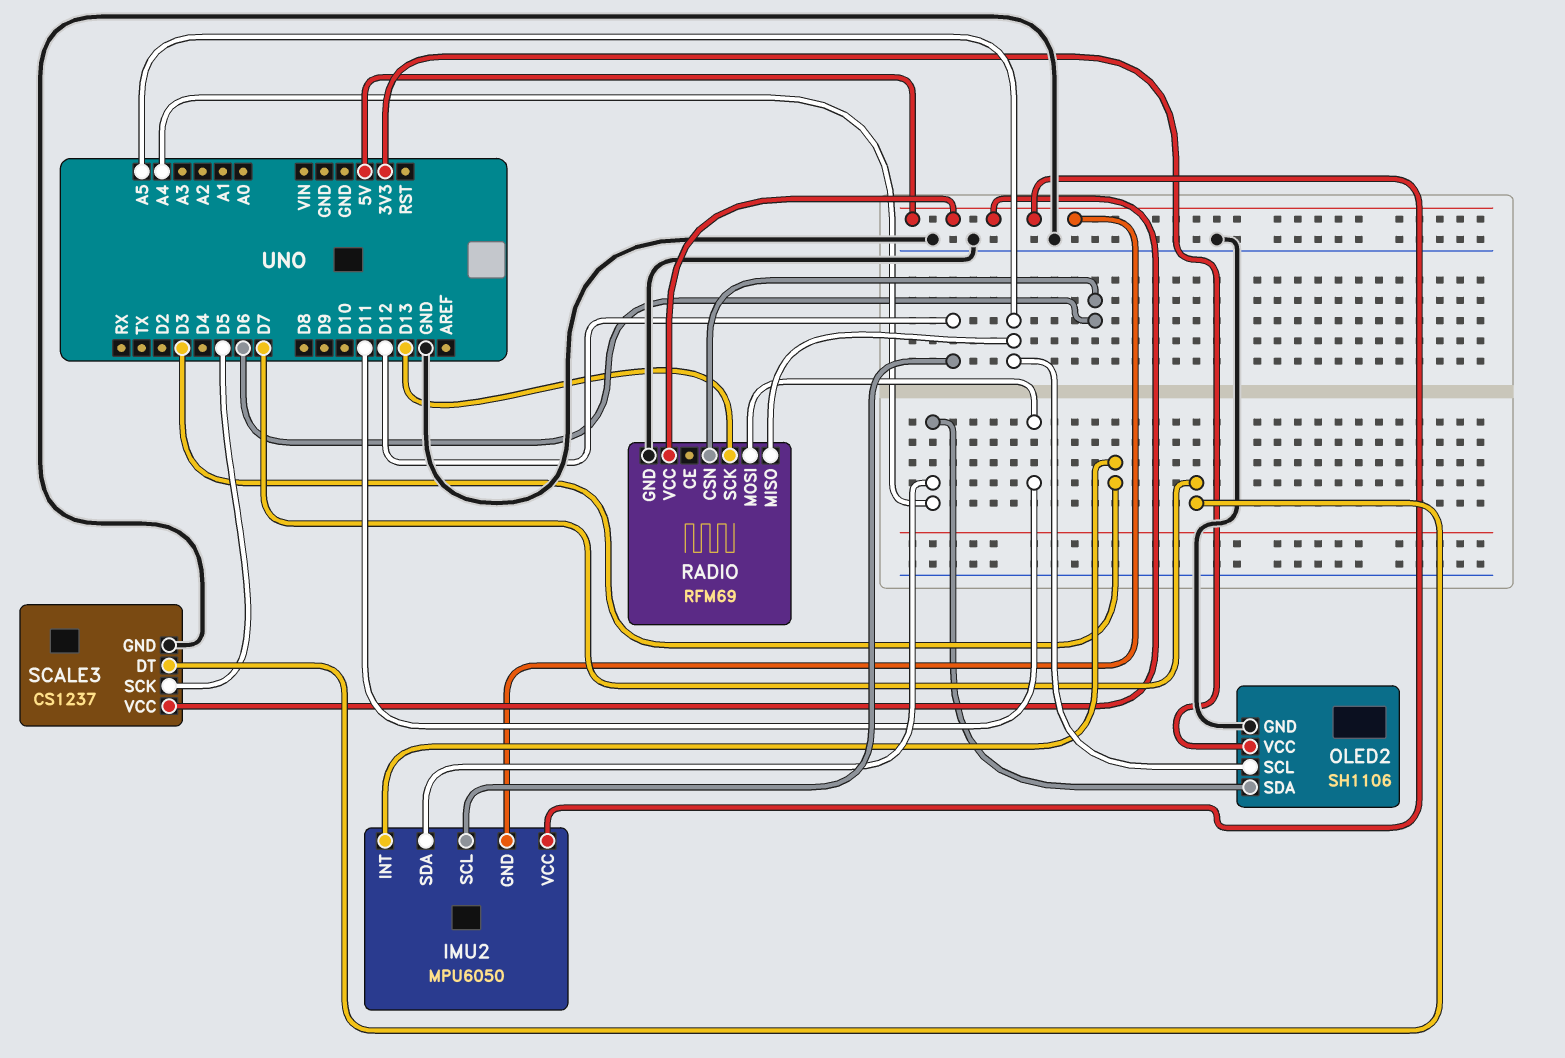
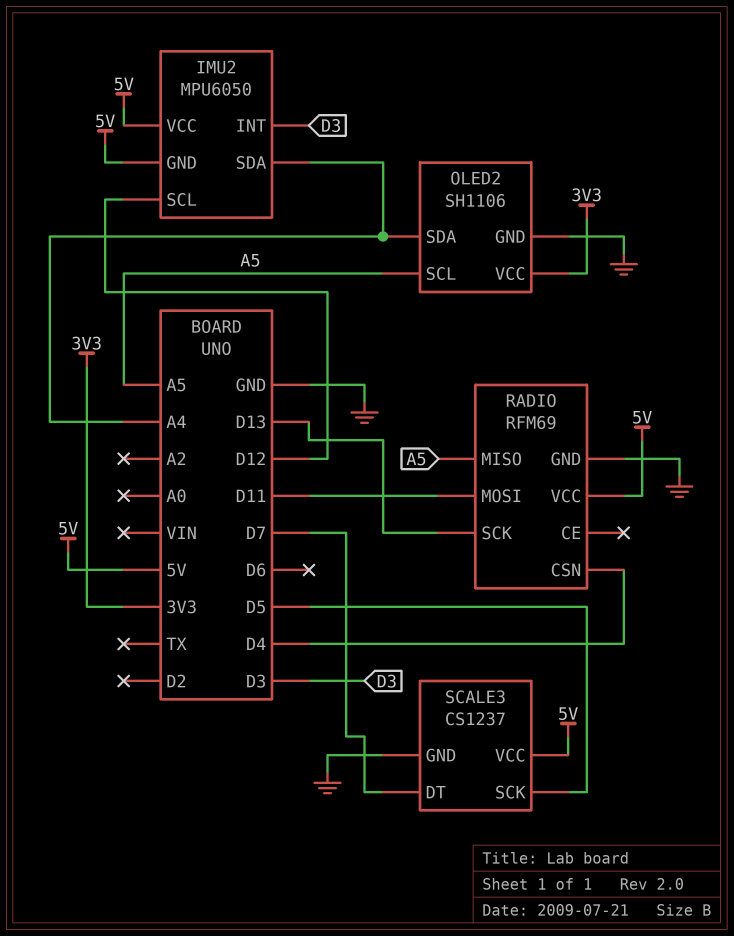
RADIO pin CSN: D6 -> D4

